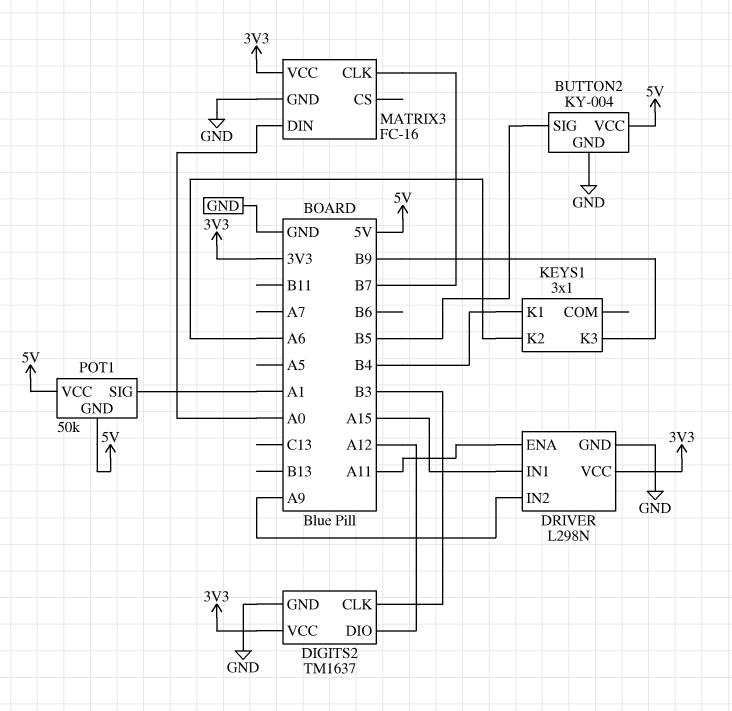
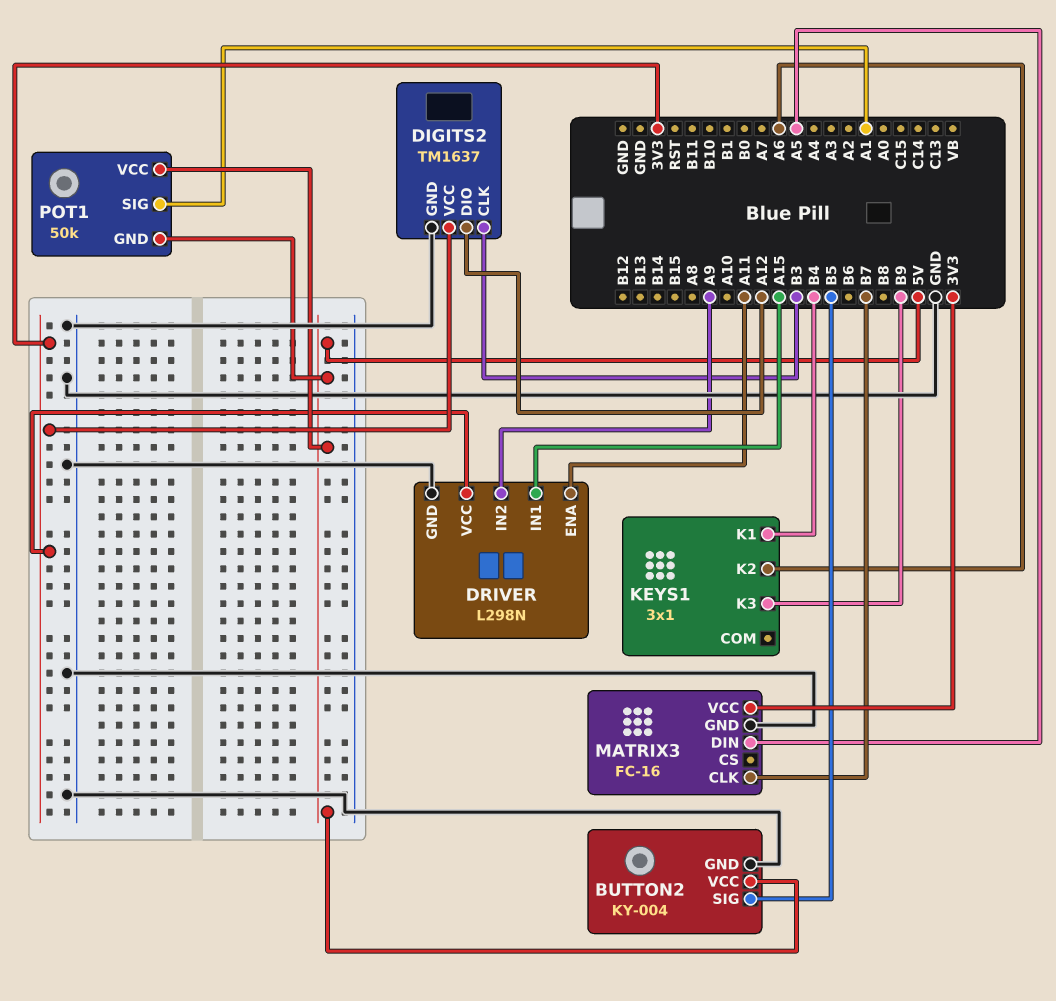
MATRIX3 pin DIN: A0 -> A5

